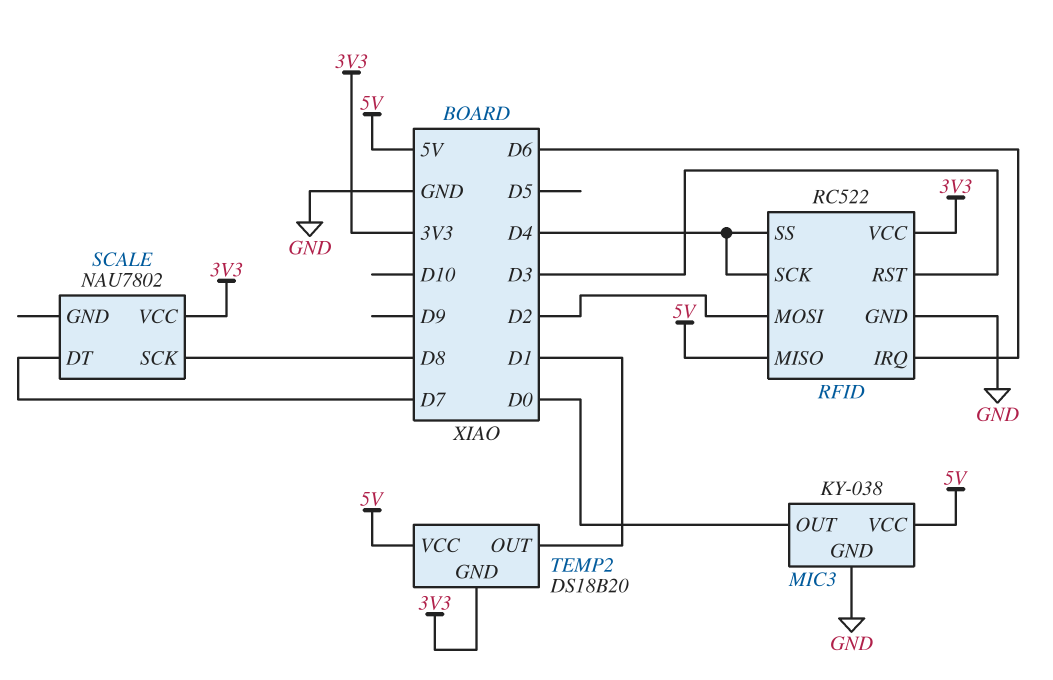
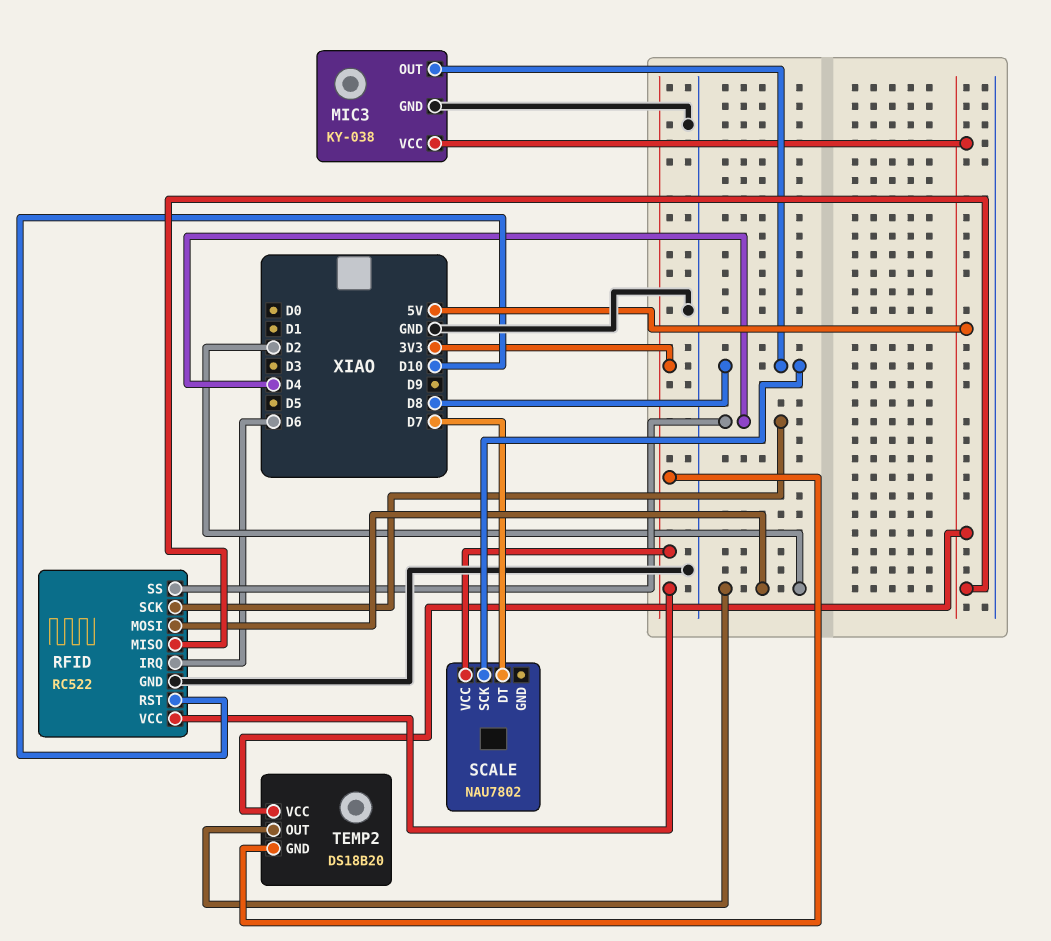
MIC3 pin OUT: D0 -> D8
RFID pin RST: D3 -> D10
TEMP2 pin OUT: D1 -> D2

